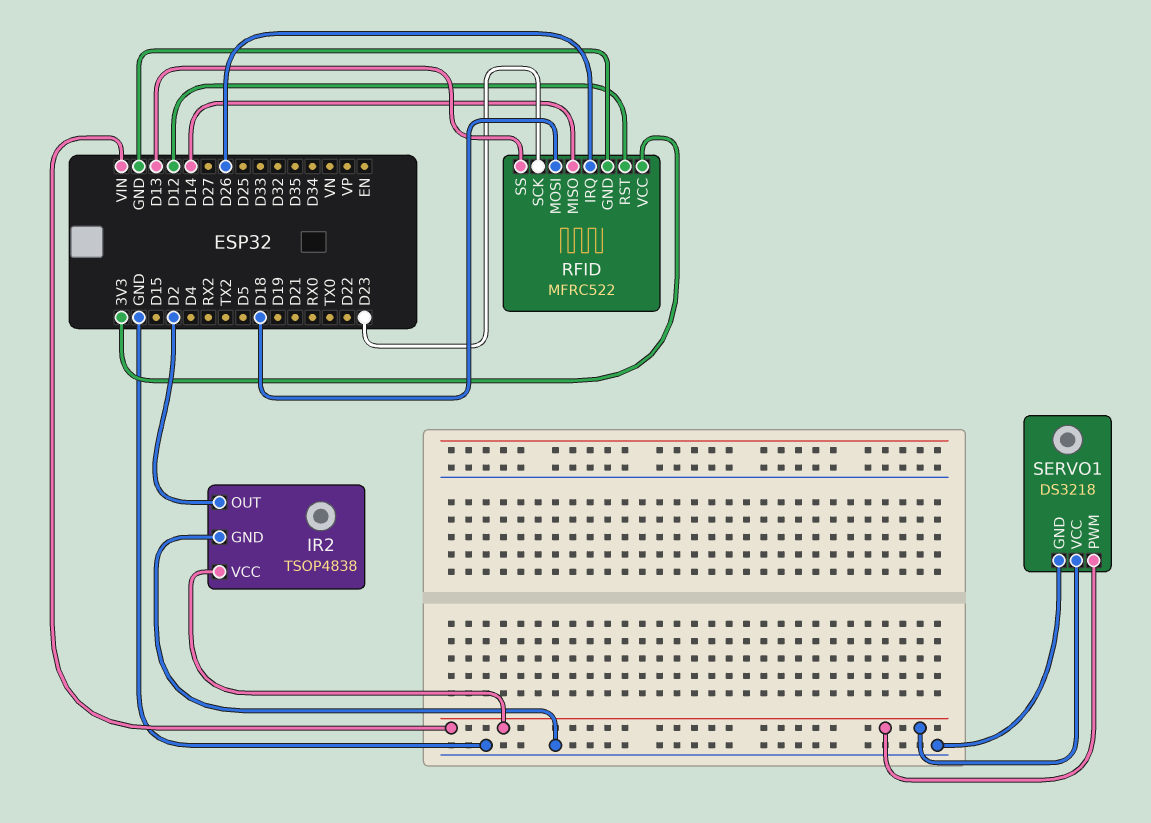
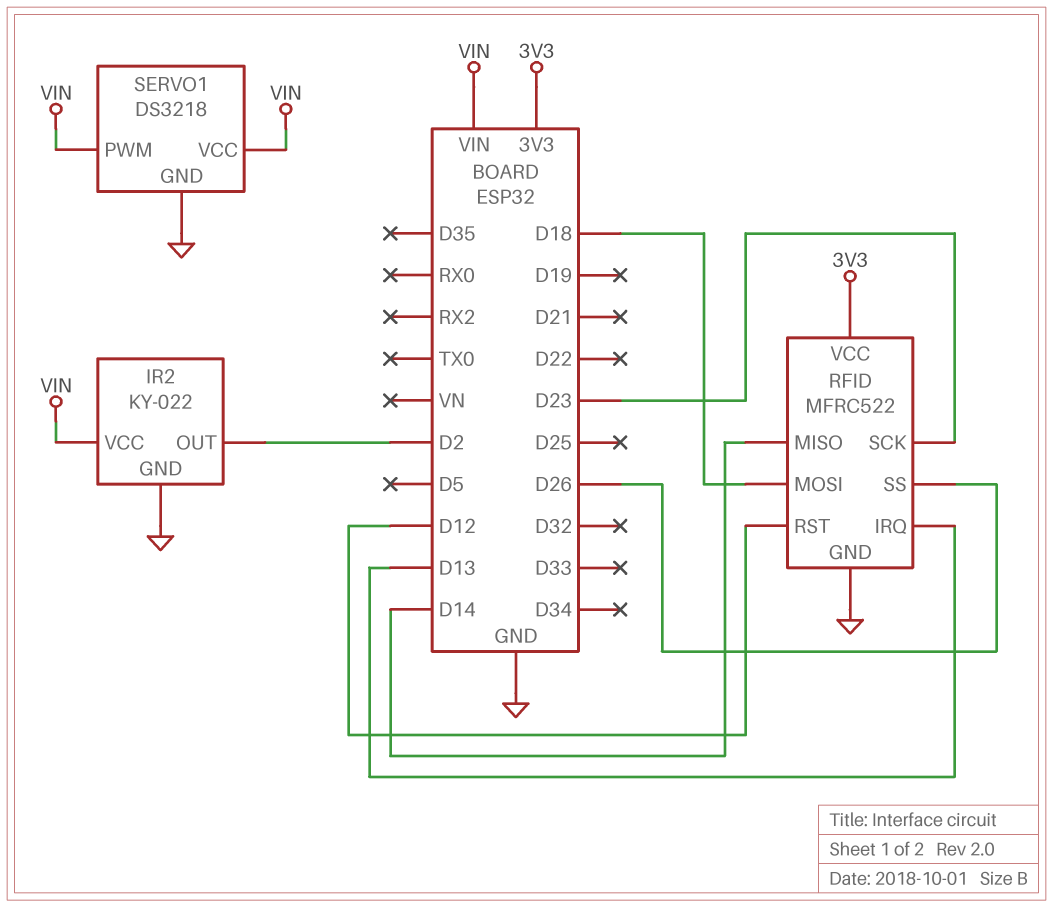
IR2: TSOP4838 -> KY-022
RFID pin IRQ: D26 -> D13
RFID pin SS: D13 -> D26

